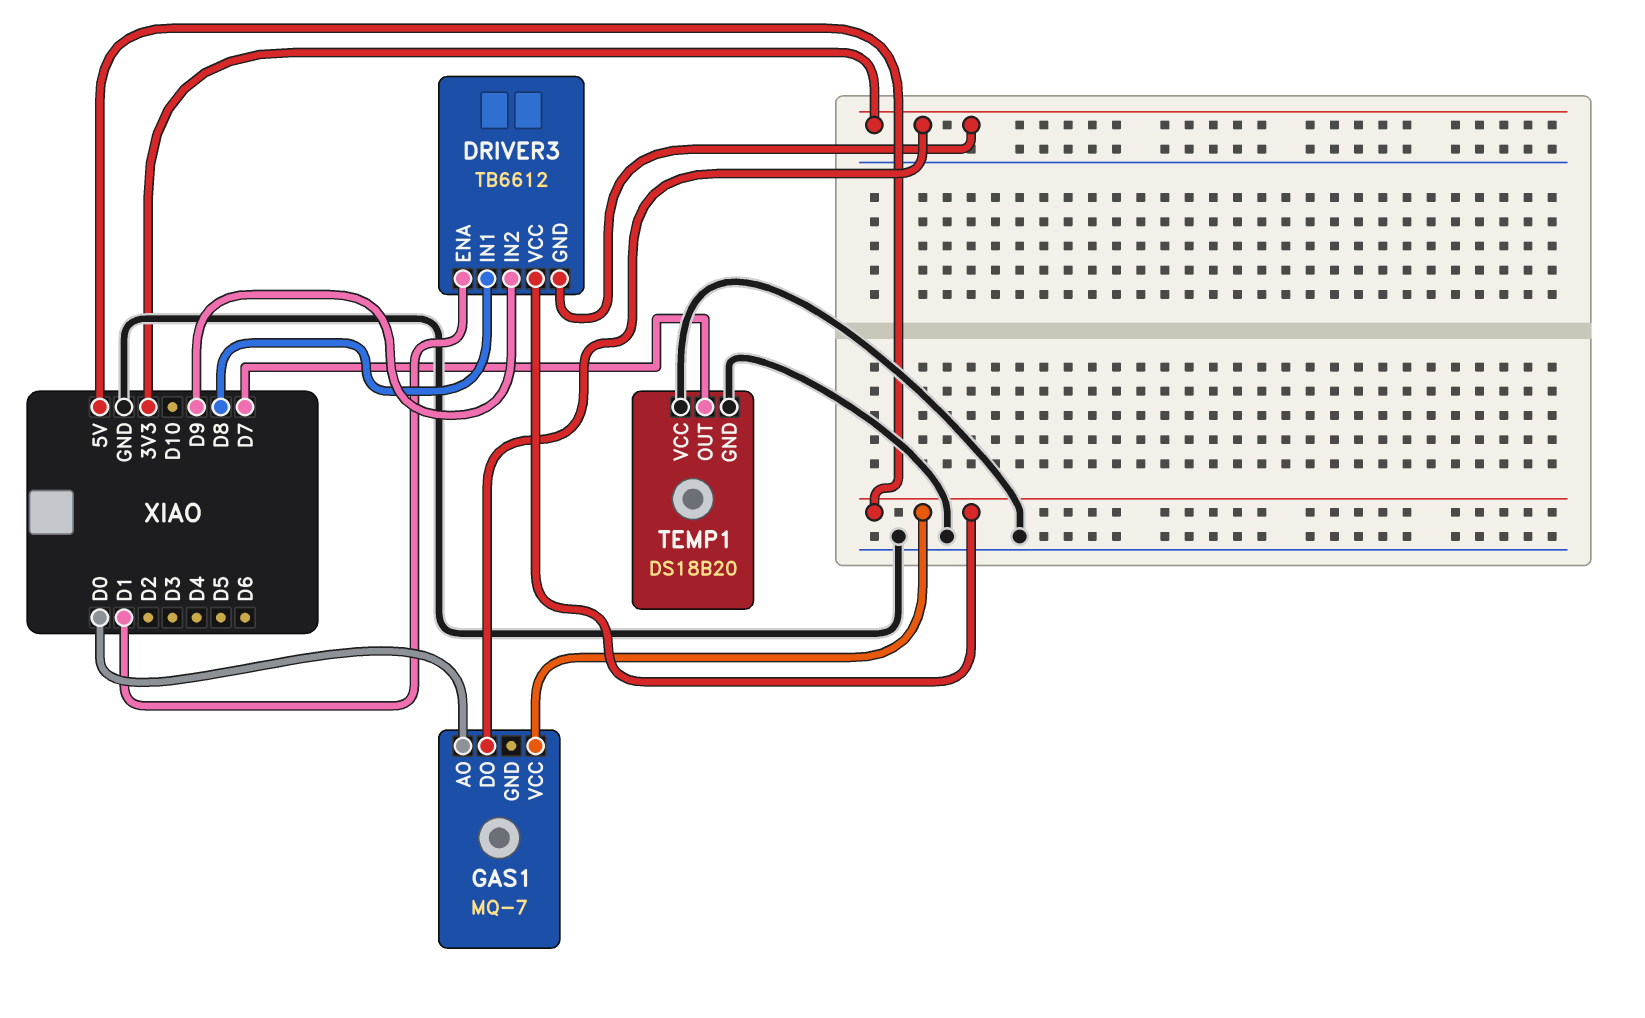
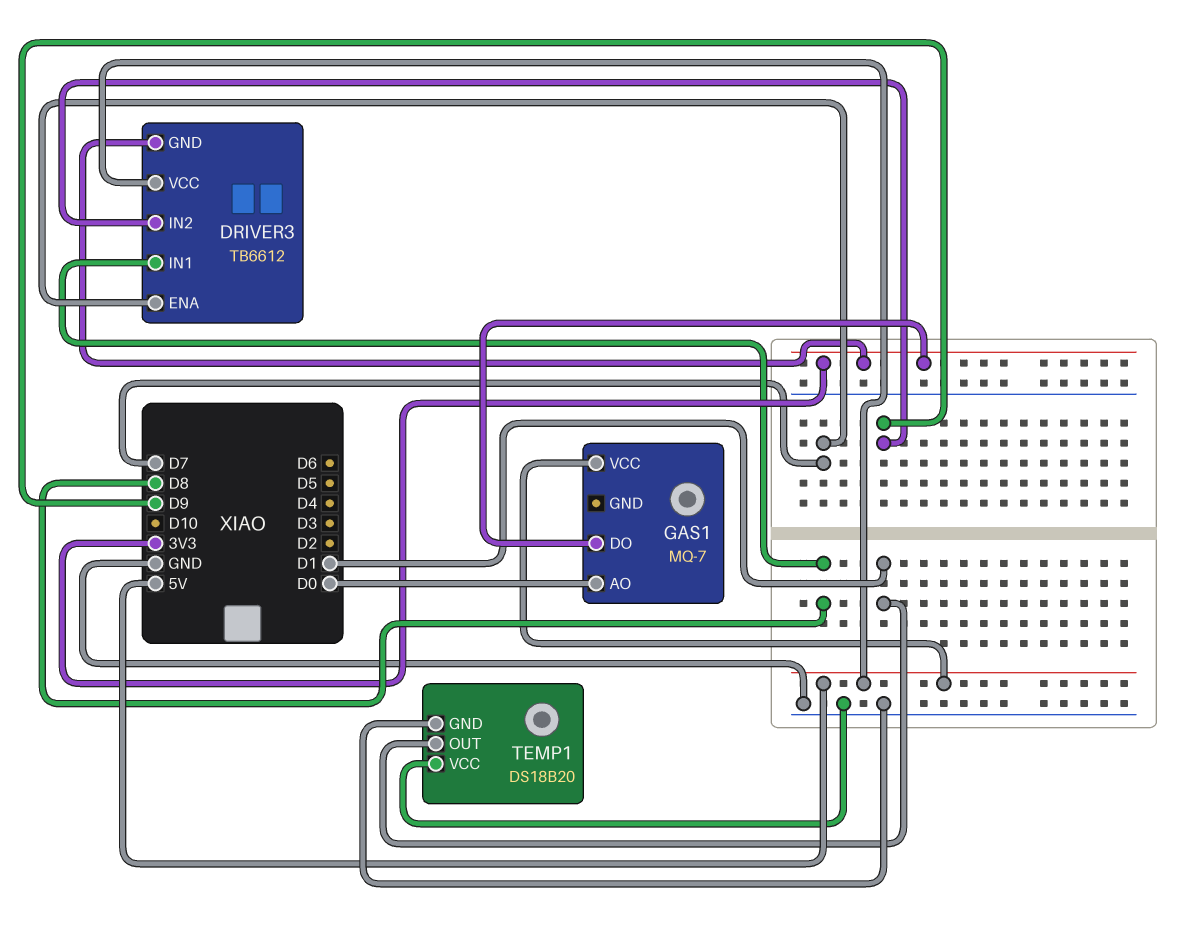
DRIVER3 pin ENA: D1 -> D7
TEMP1 pin OUT: D7 -> D1

